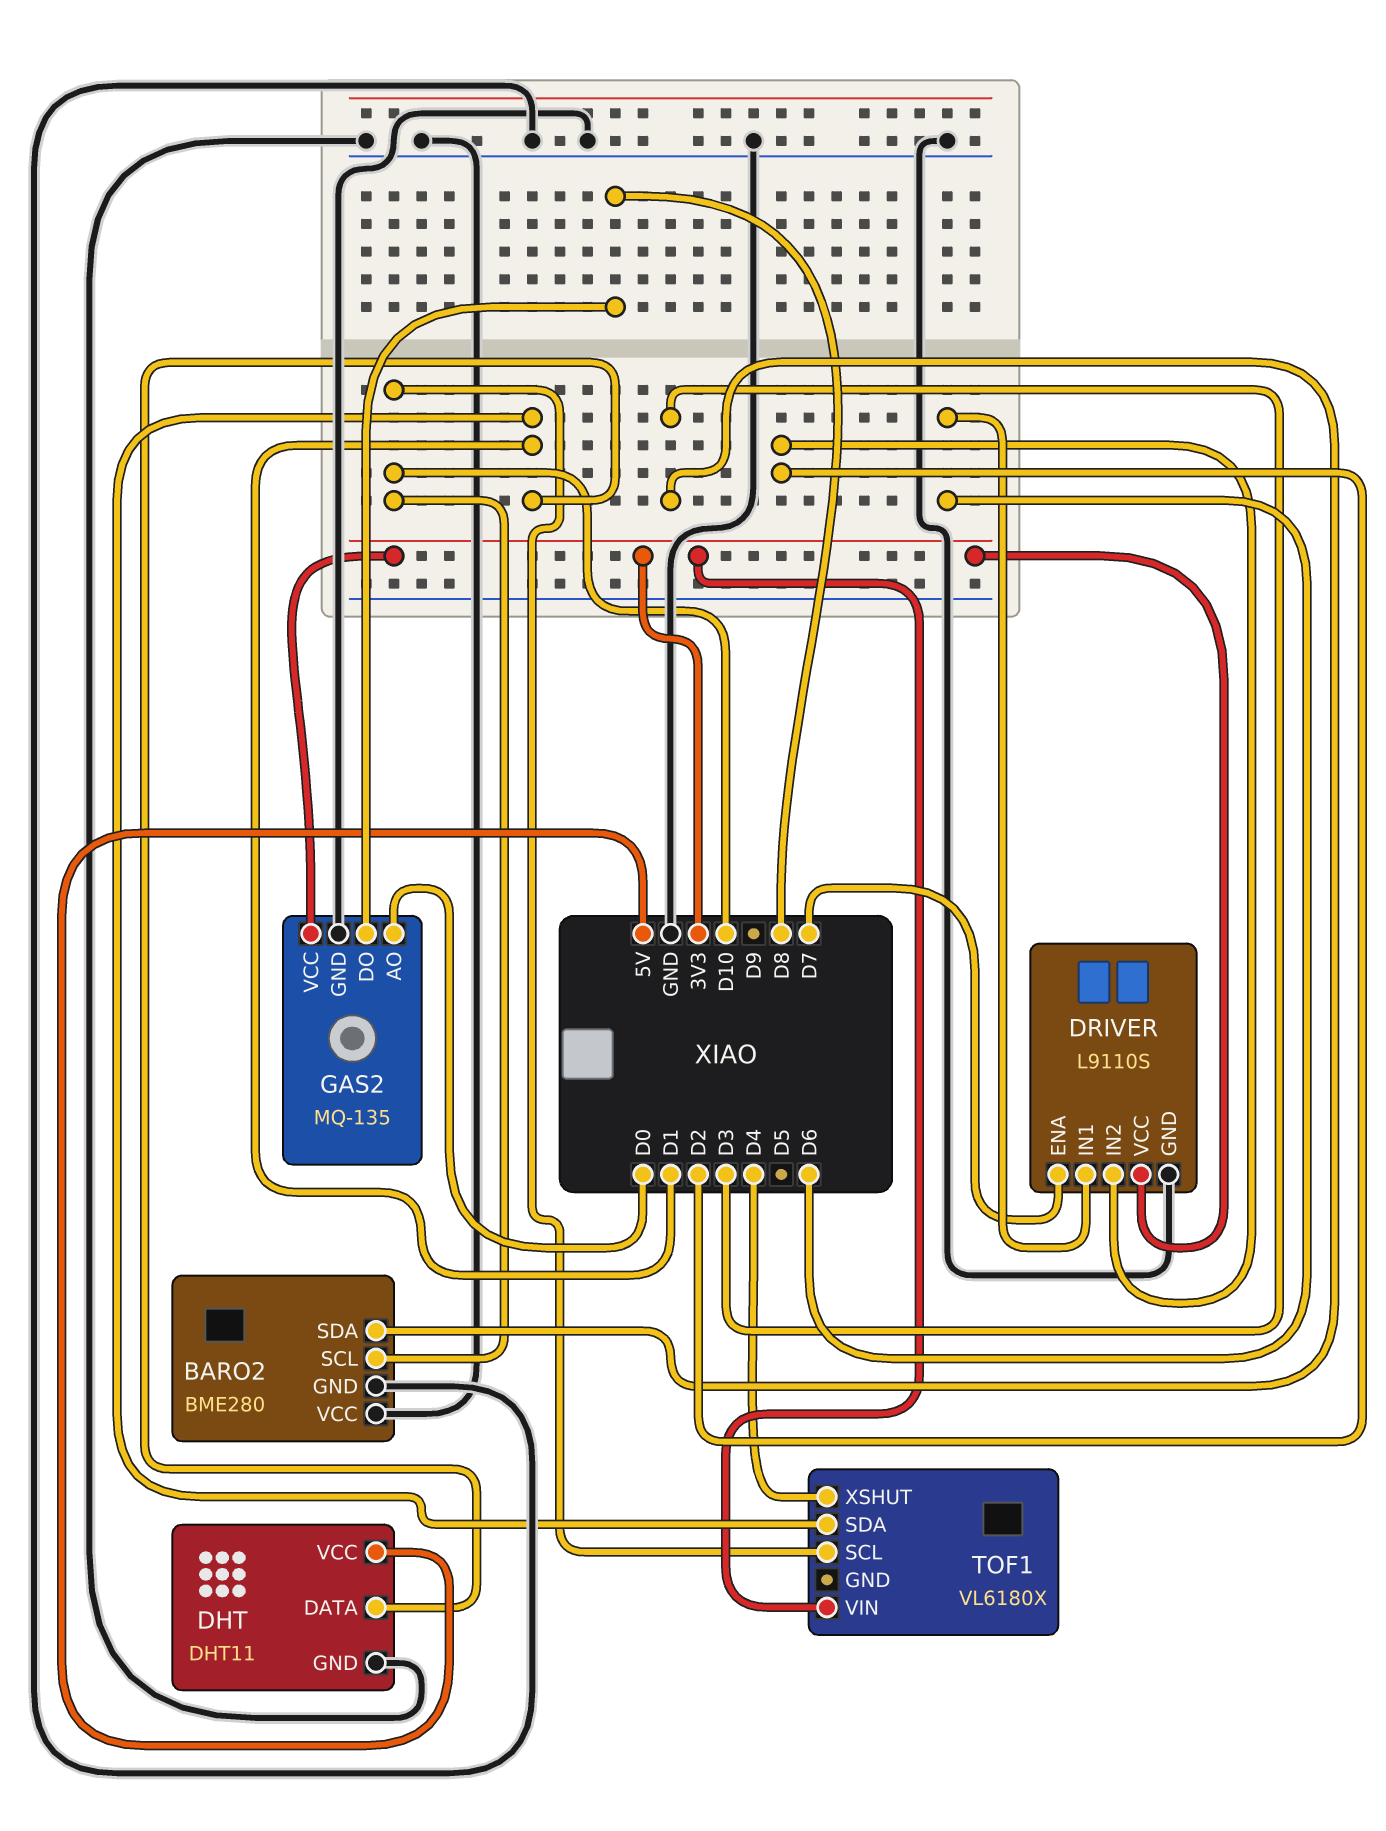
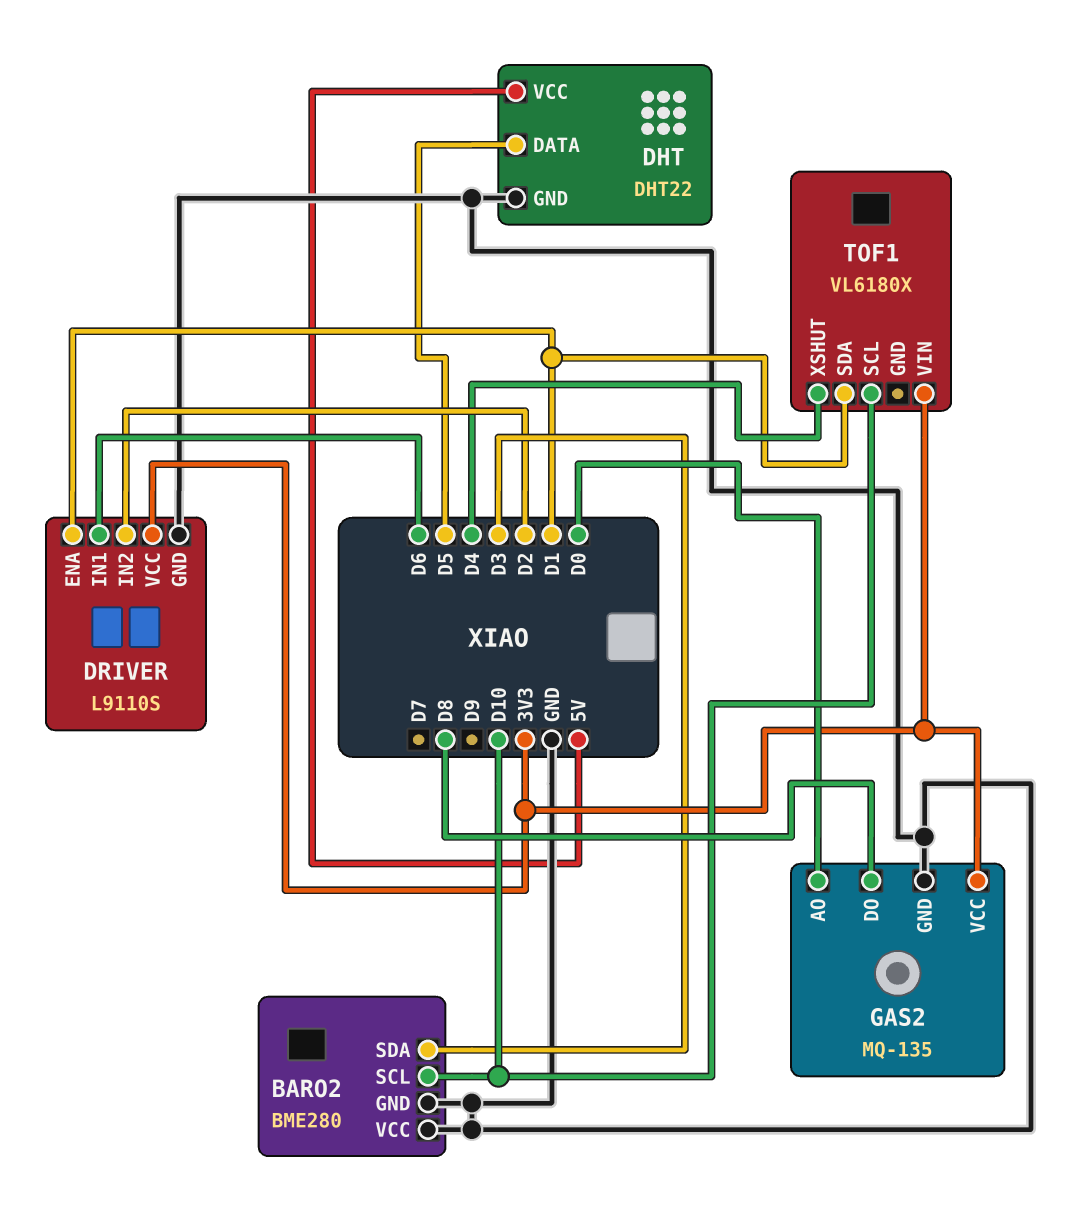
DHT: DHT11 -> DHT22
DHT pin DATA: D1 -> D5
DRIVER pin ENA: D7 -> D1

